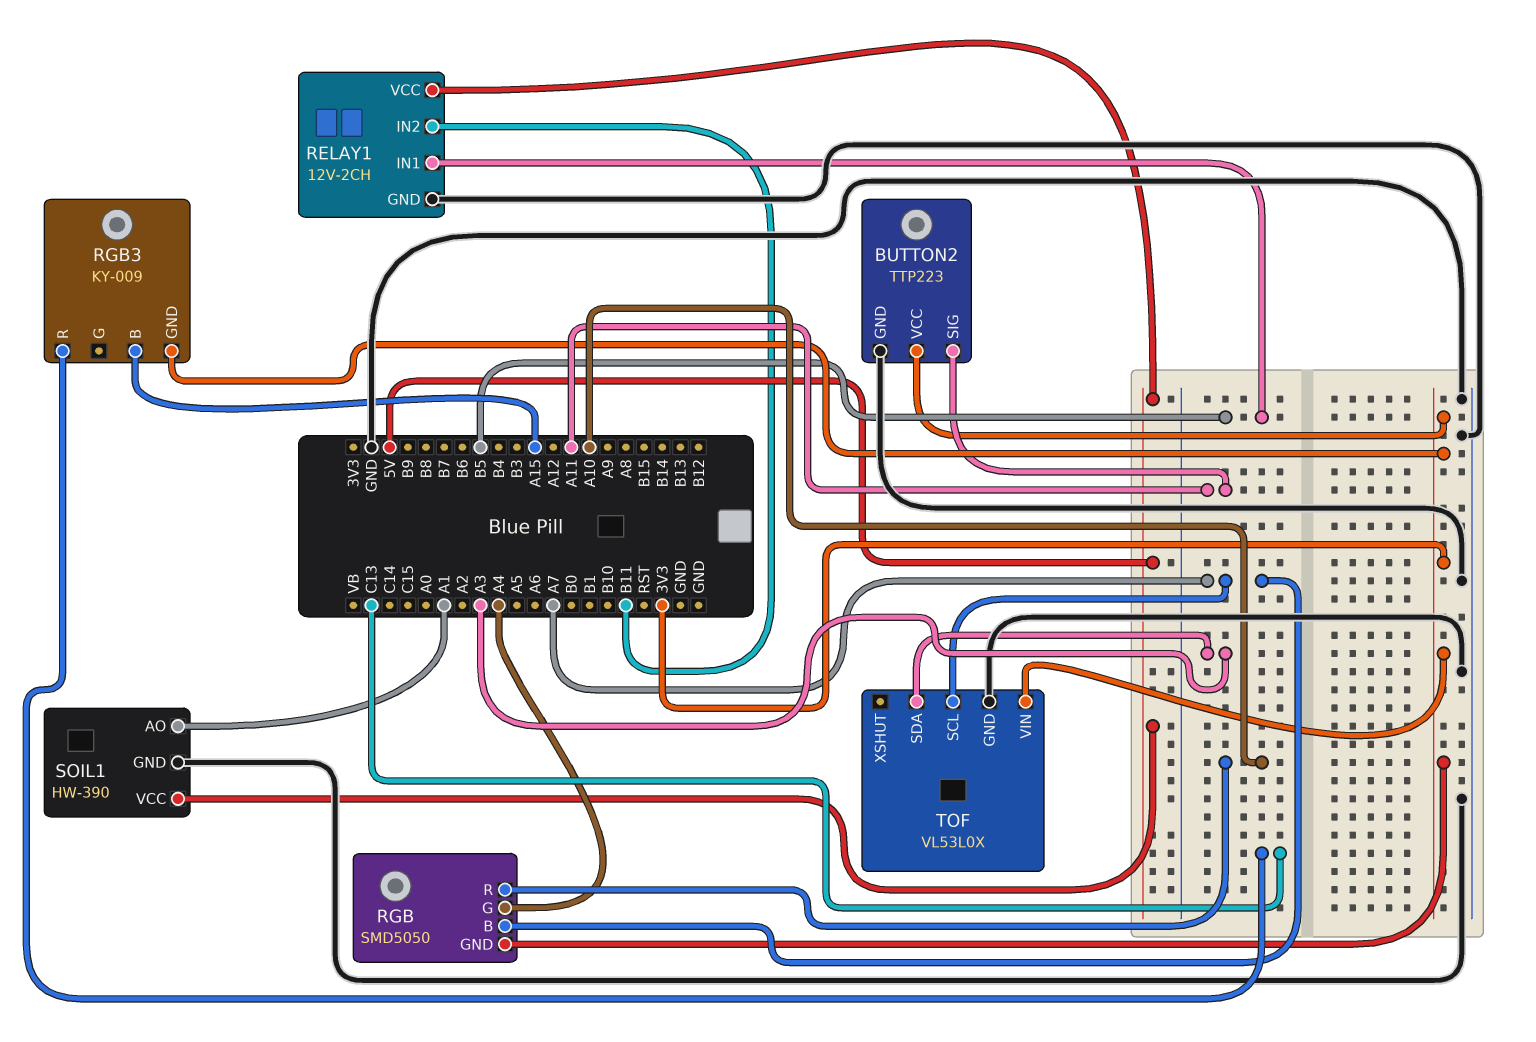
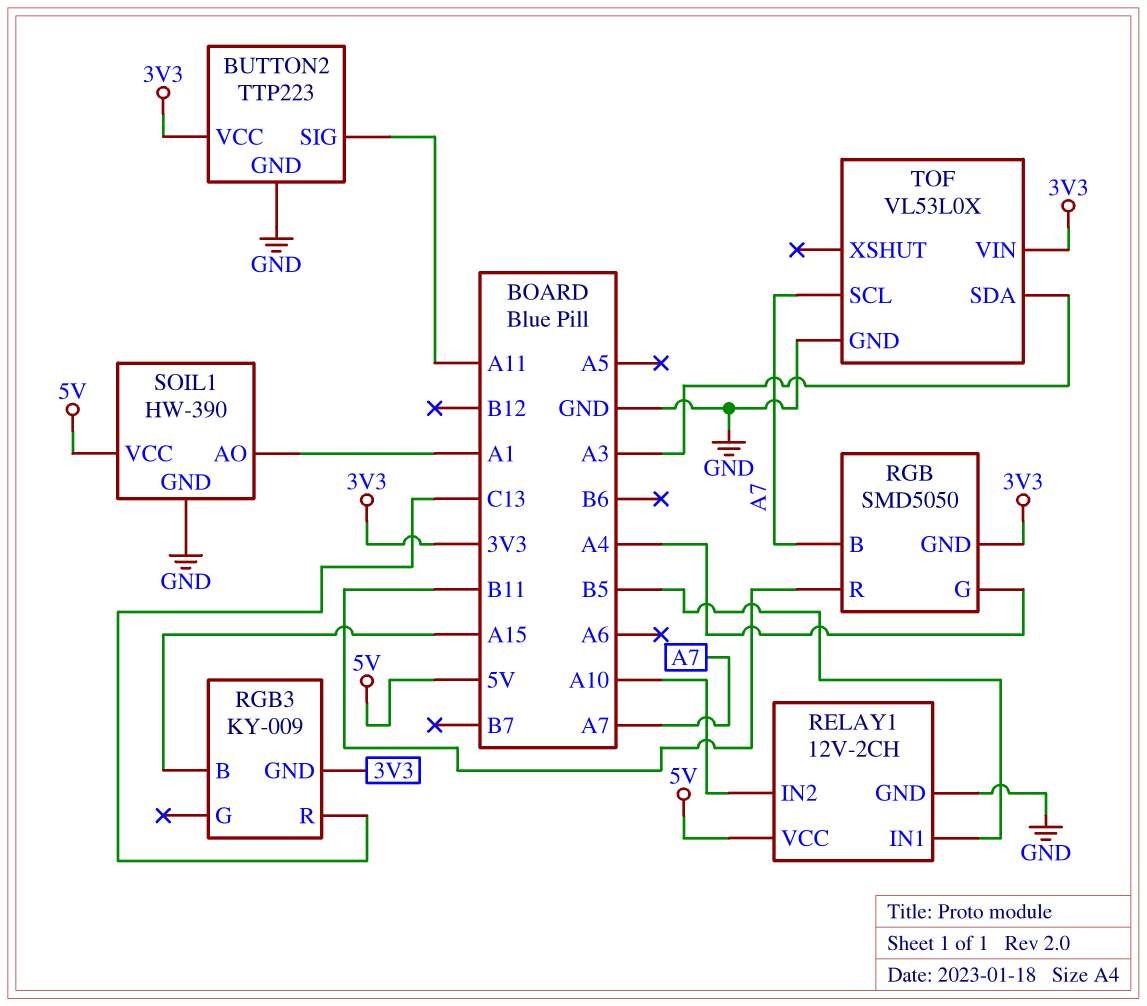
RELAY1 pin IN2: B11 -> A10
RGB pin R: A10 -> B11

